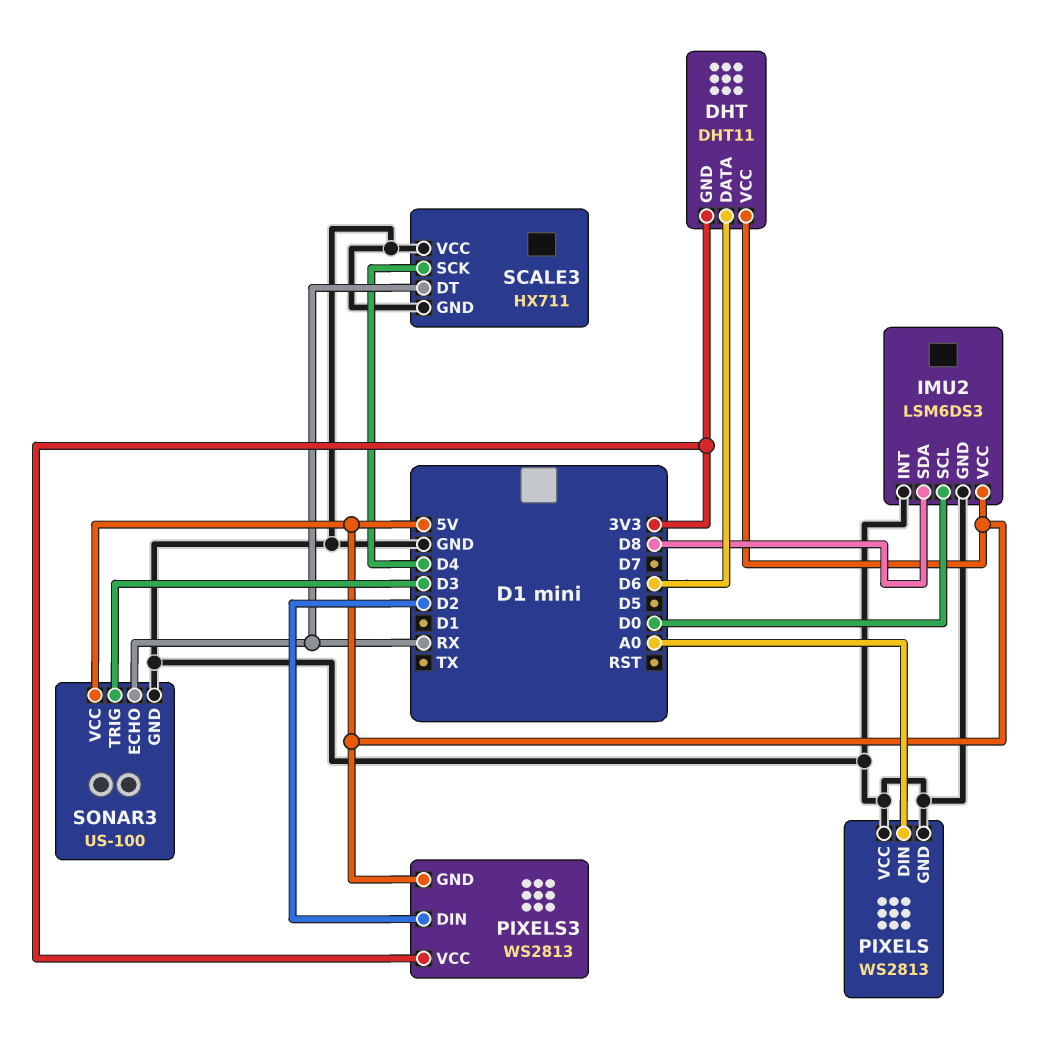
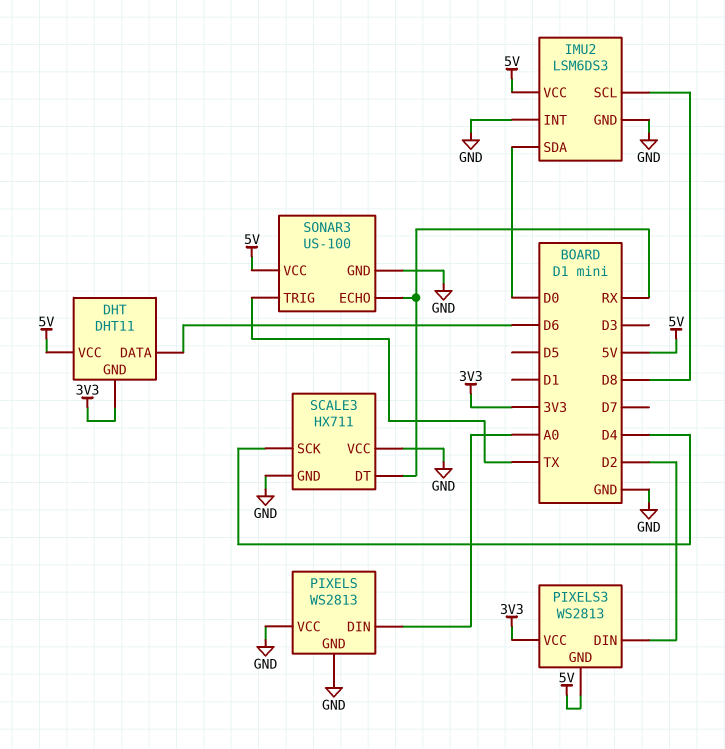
IMU2 pin SCL: D0 -> D8
IMU2 pin SDA: D8 -> D0
SONAR3 pin TRIG: D3 -> TX

